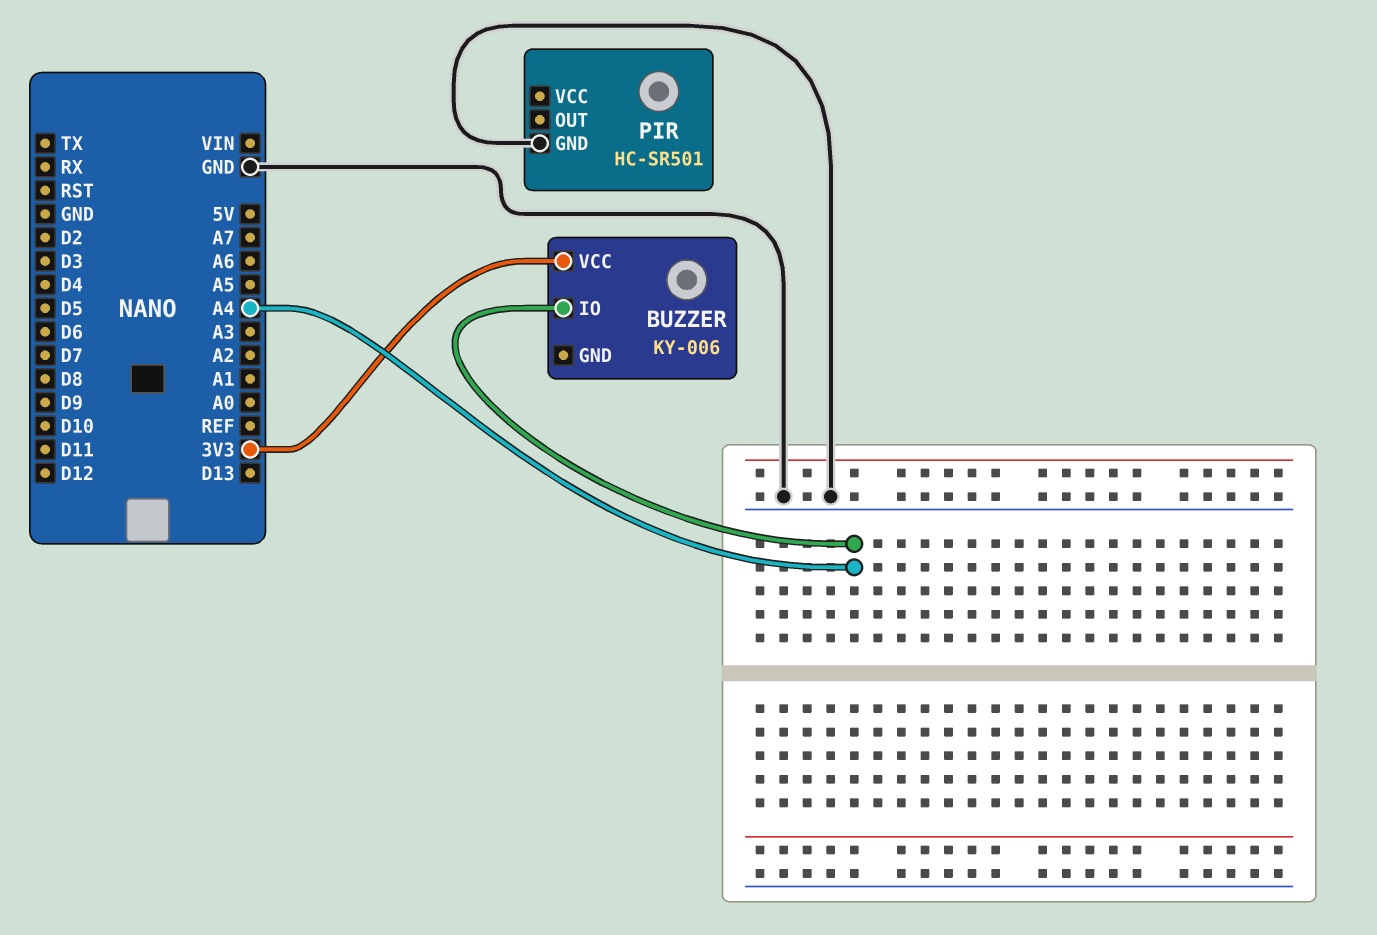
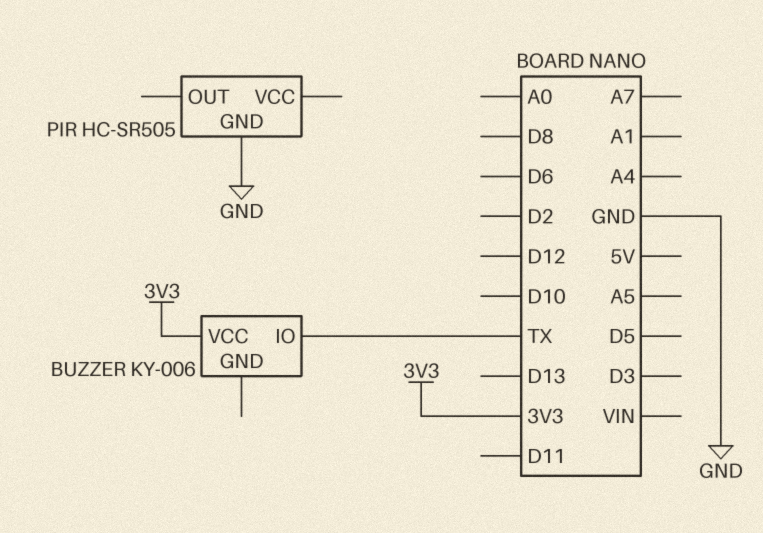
BUZZER pin IO: A4 -> TX
PIR: HC-SR501 -> HC-SR505

